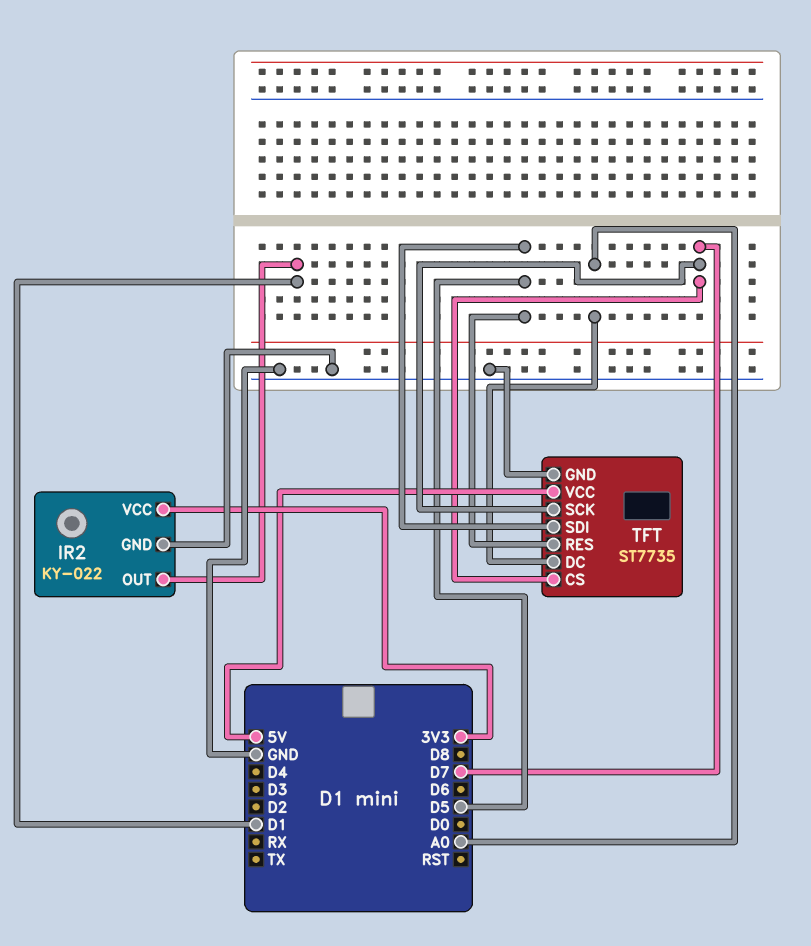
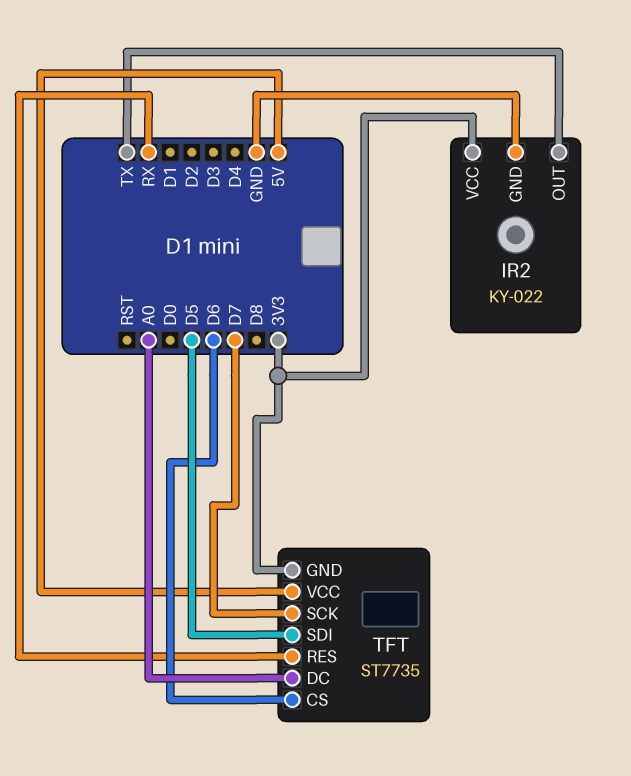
IR2 pin OUT: D1 -> TX
TFT pin CS: D7 -> D6
TFT pin GND: GND -> 3V3
TFT pin RES: D5 -> RX

